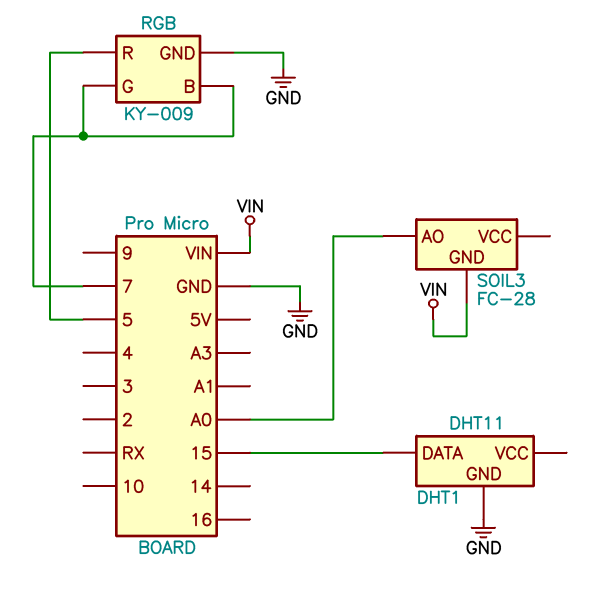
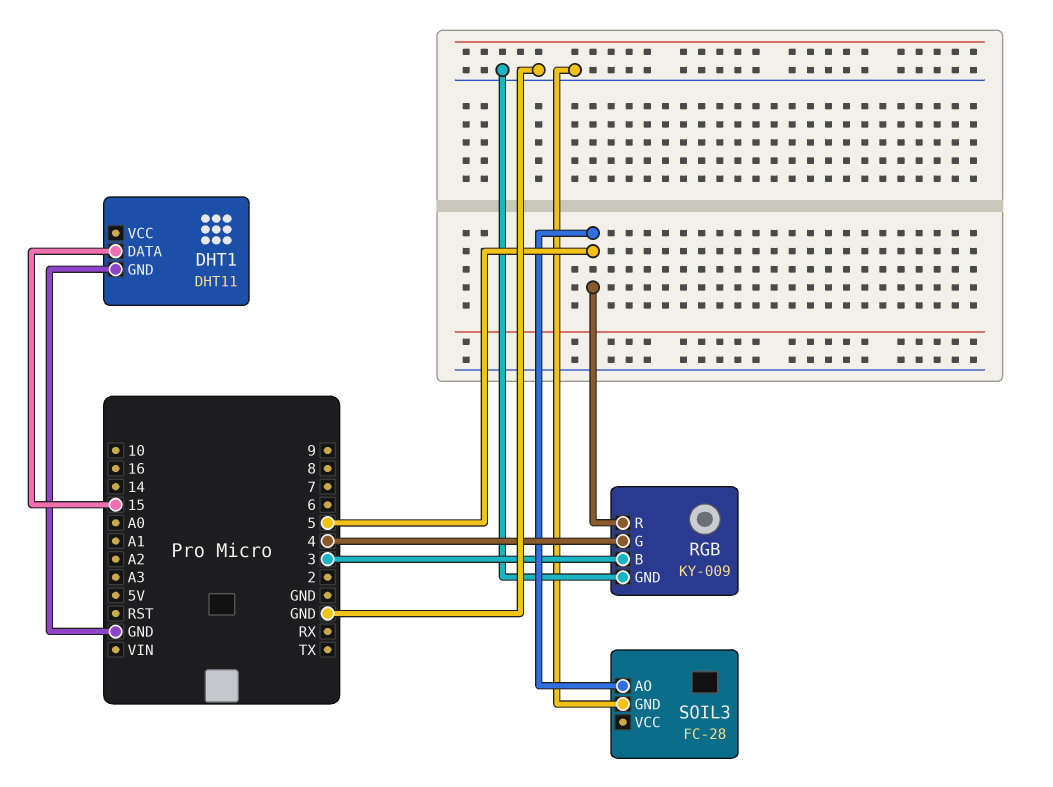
RGB pin B: 7 -> 3
RGB pin G: 7 -> 4
SOIL3 pin AO: A0 -> 5
SOIL3 pin GND: VIN -> GND

